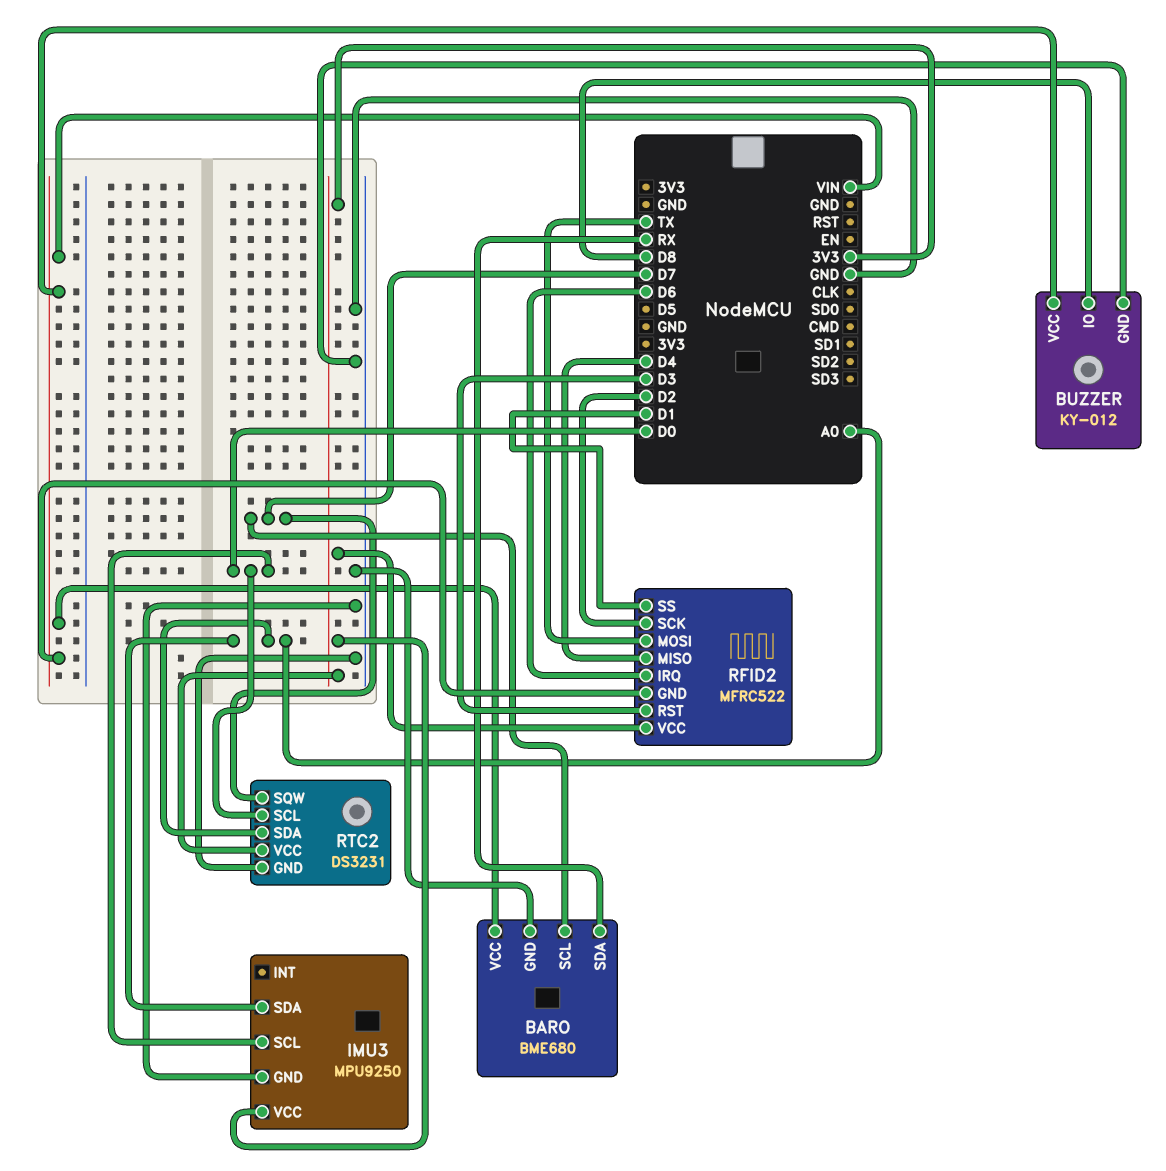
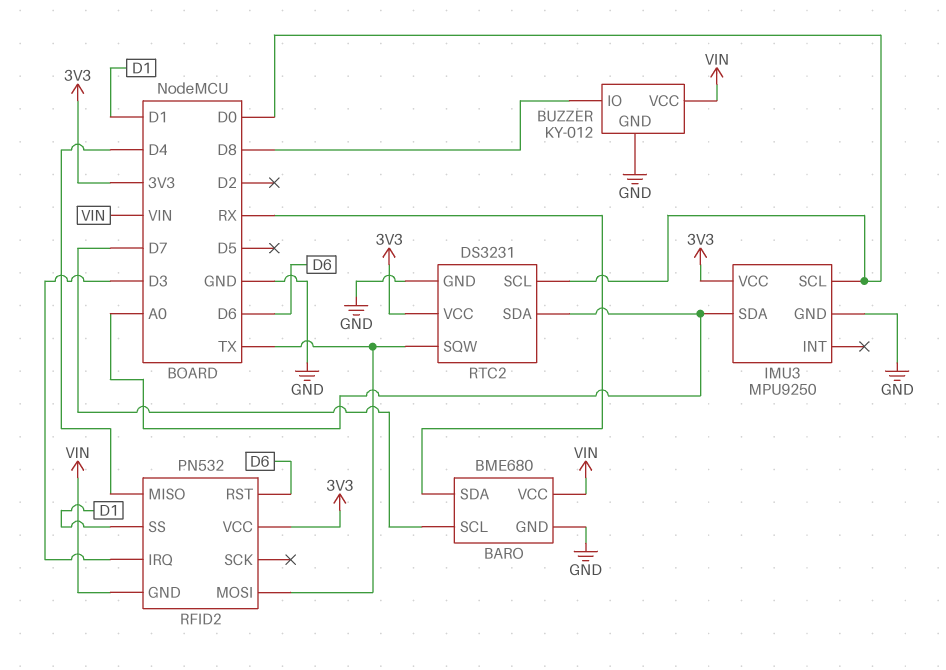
RFID2: MFRC522 -> PN532
RFID2 pin IRQ: D6 -> D3
RFID2 pin RST: D3 -> D6
RFID2 pin SCK: D2 -> none
RTC2 pin SQW: D7 -> TX

